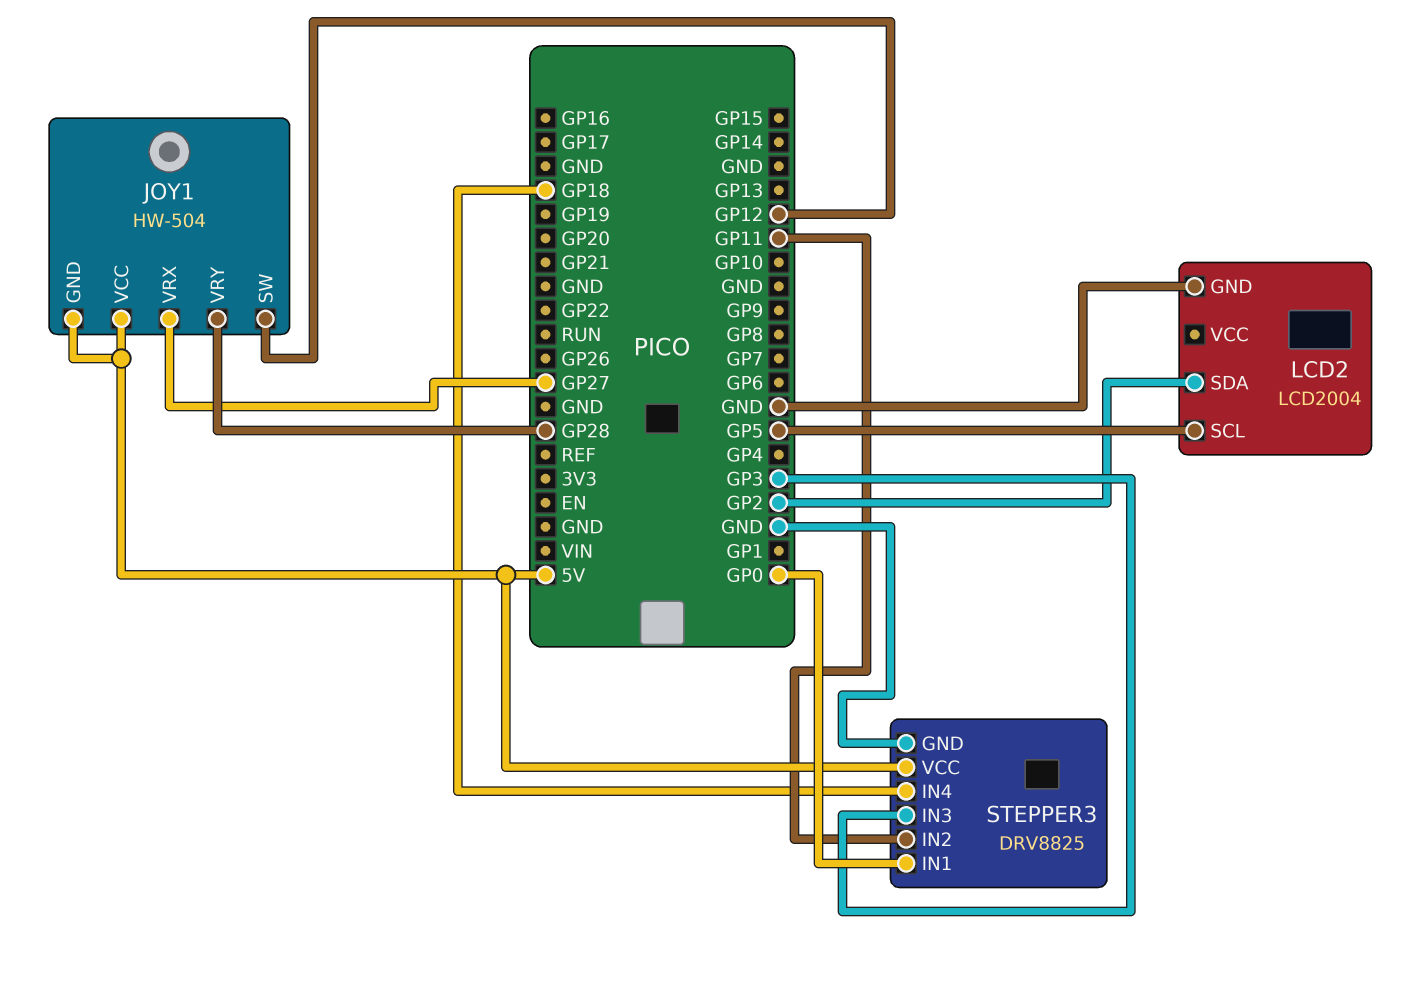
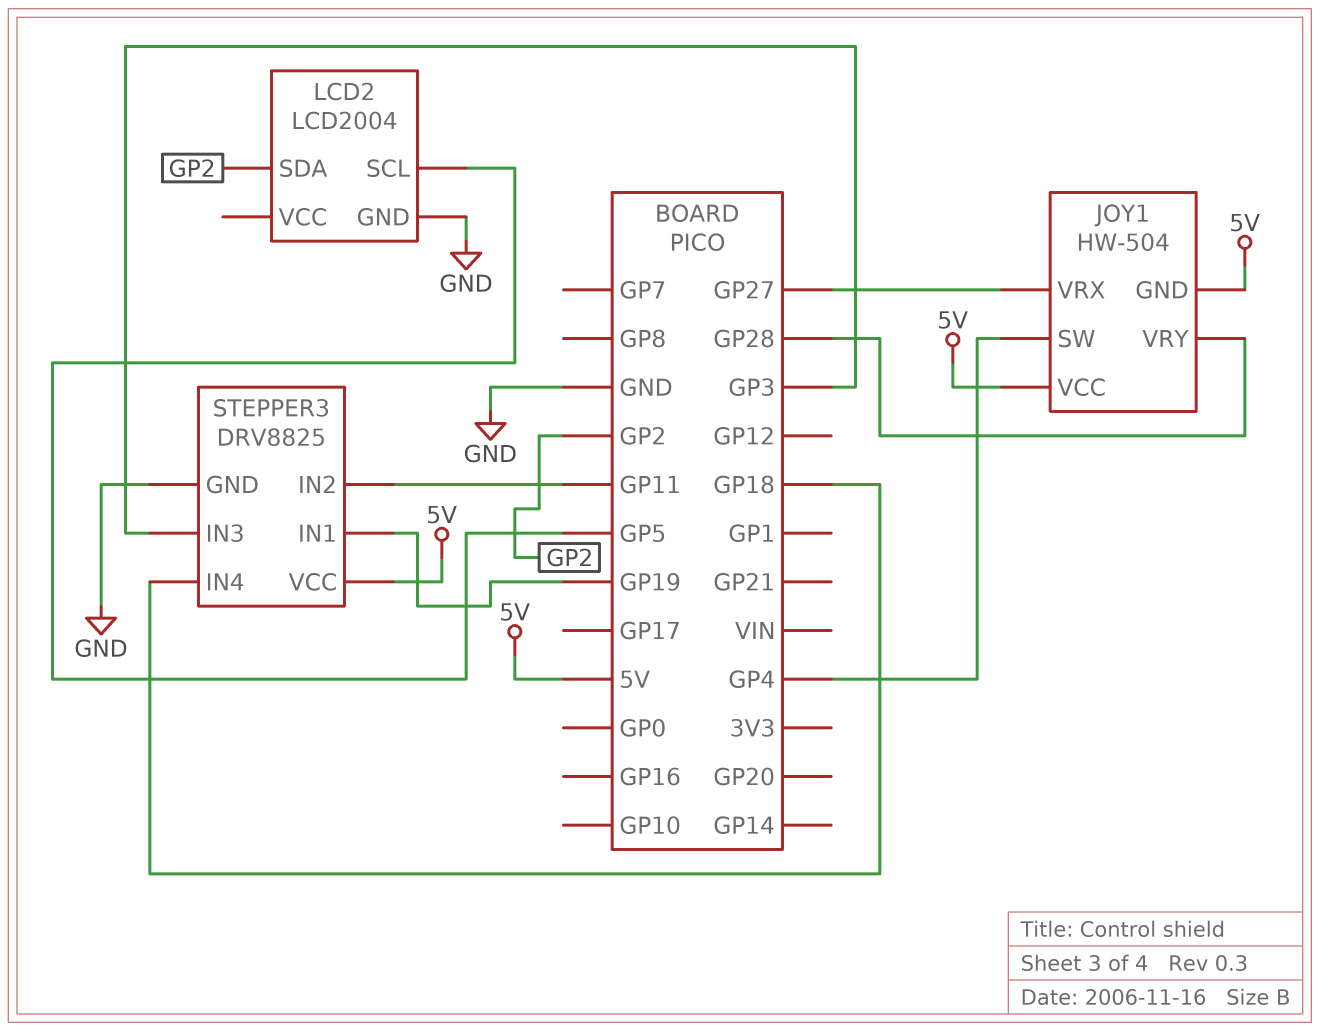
JOY1 pin SW: GP12 -> GP4
STEPPER3 pin IN1: GP0 -> GP19

